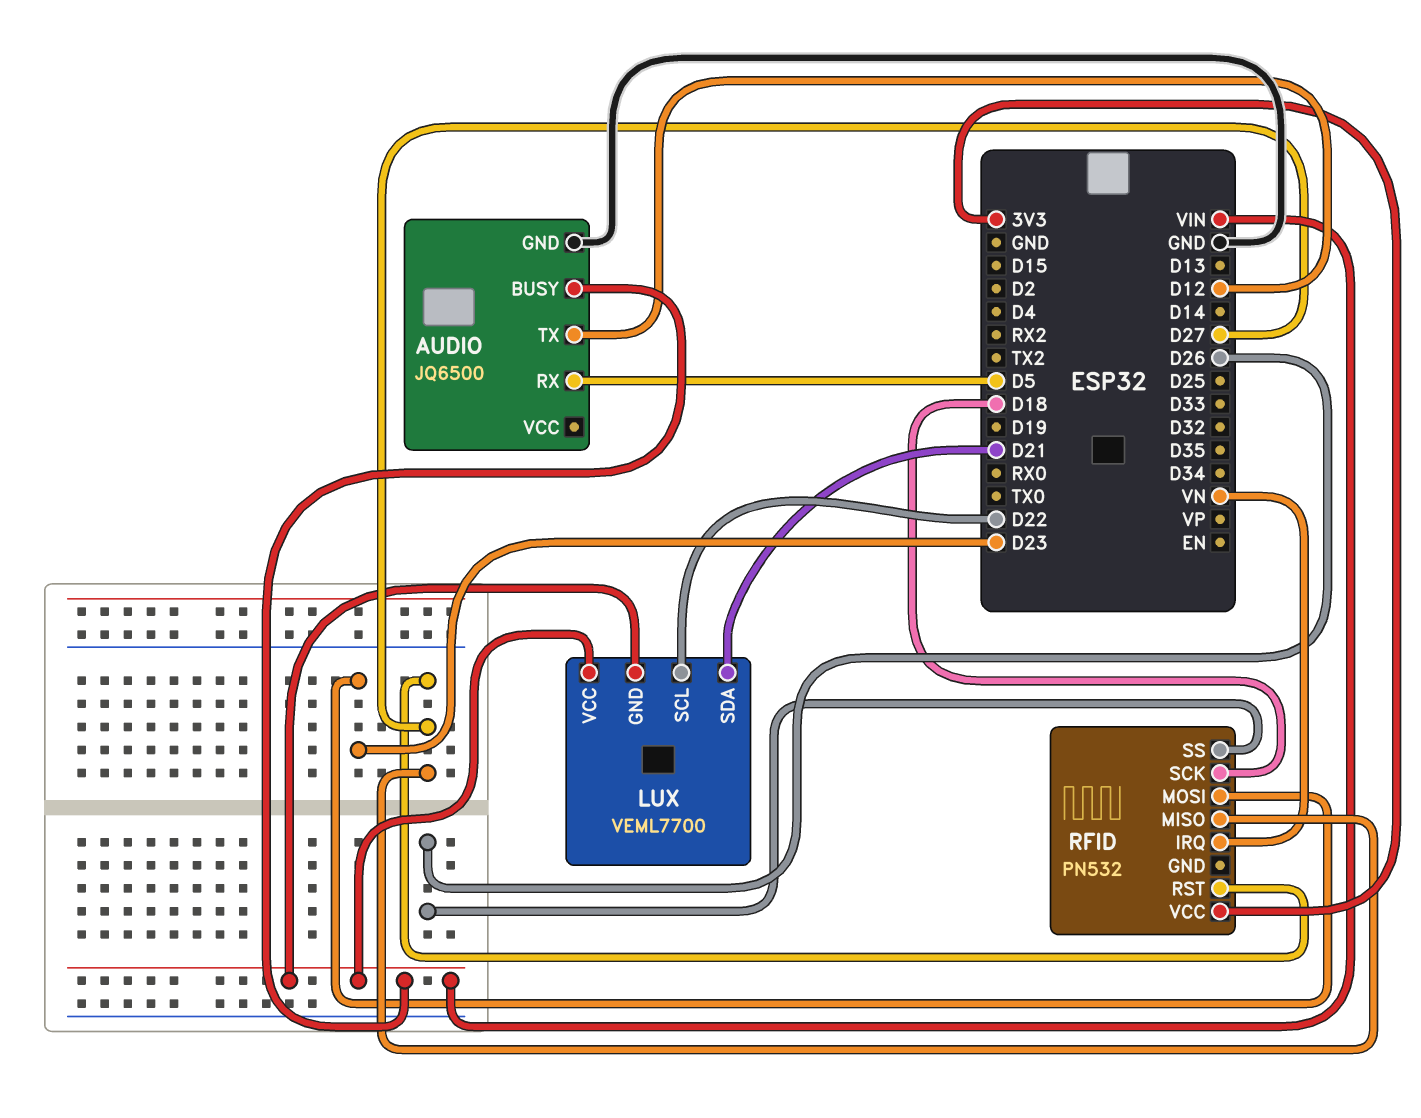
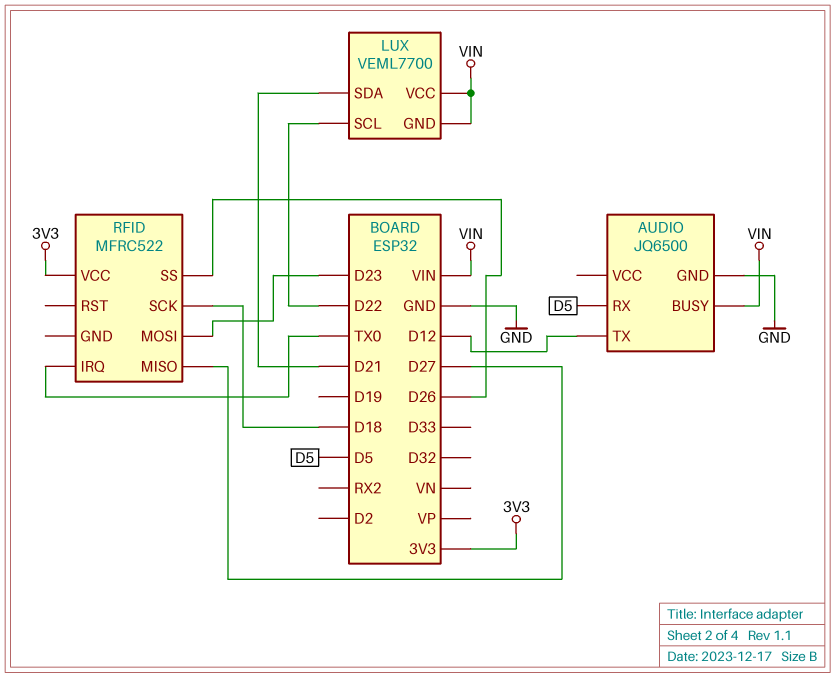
RFID: PN532 -> MFRC522
RFID pin IRQ: VN -> TX0
RFID pin RST: D27 -> none

